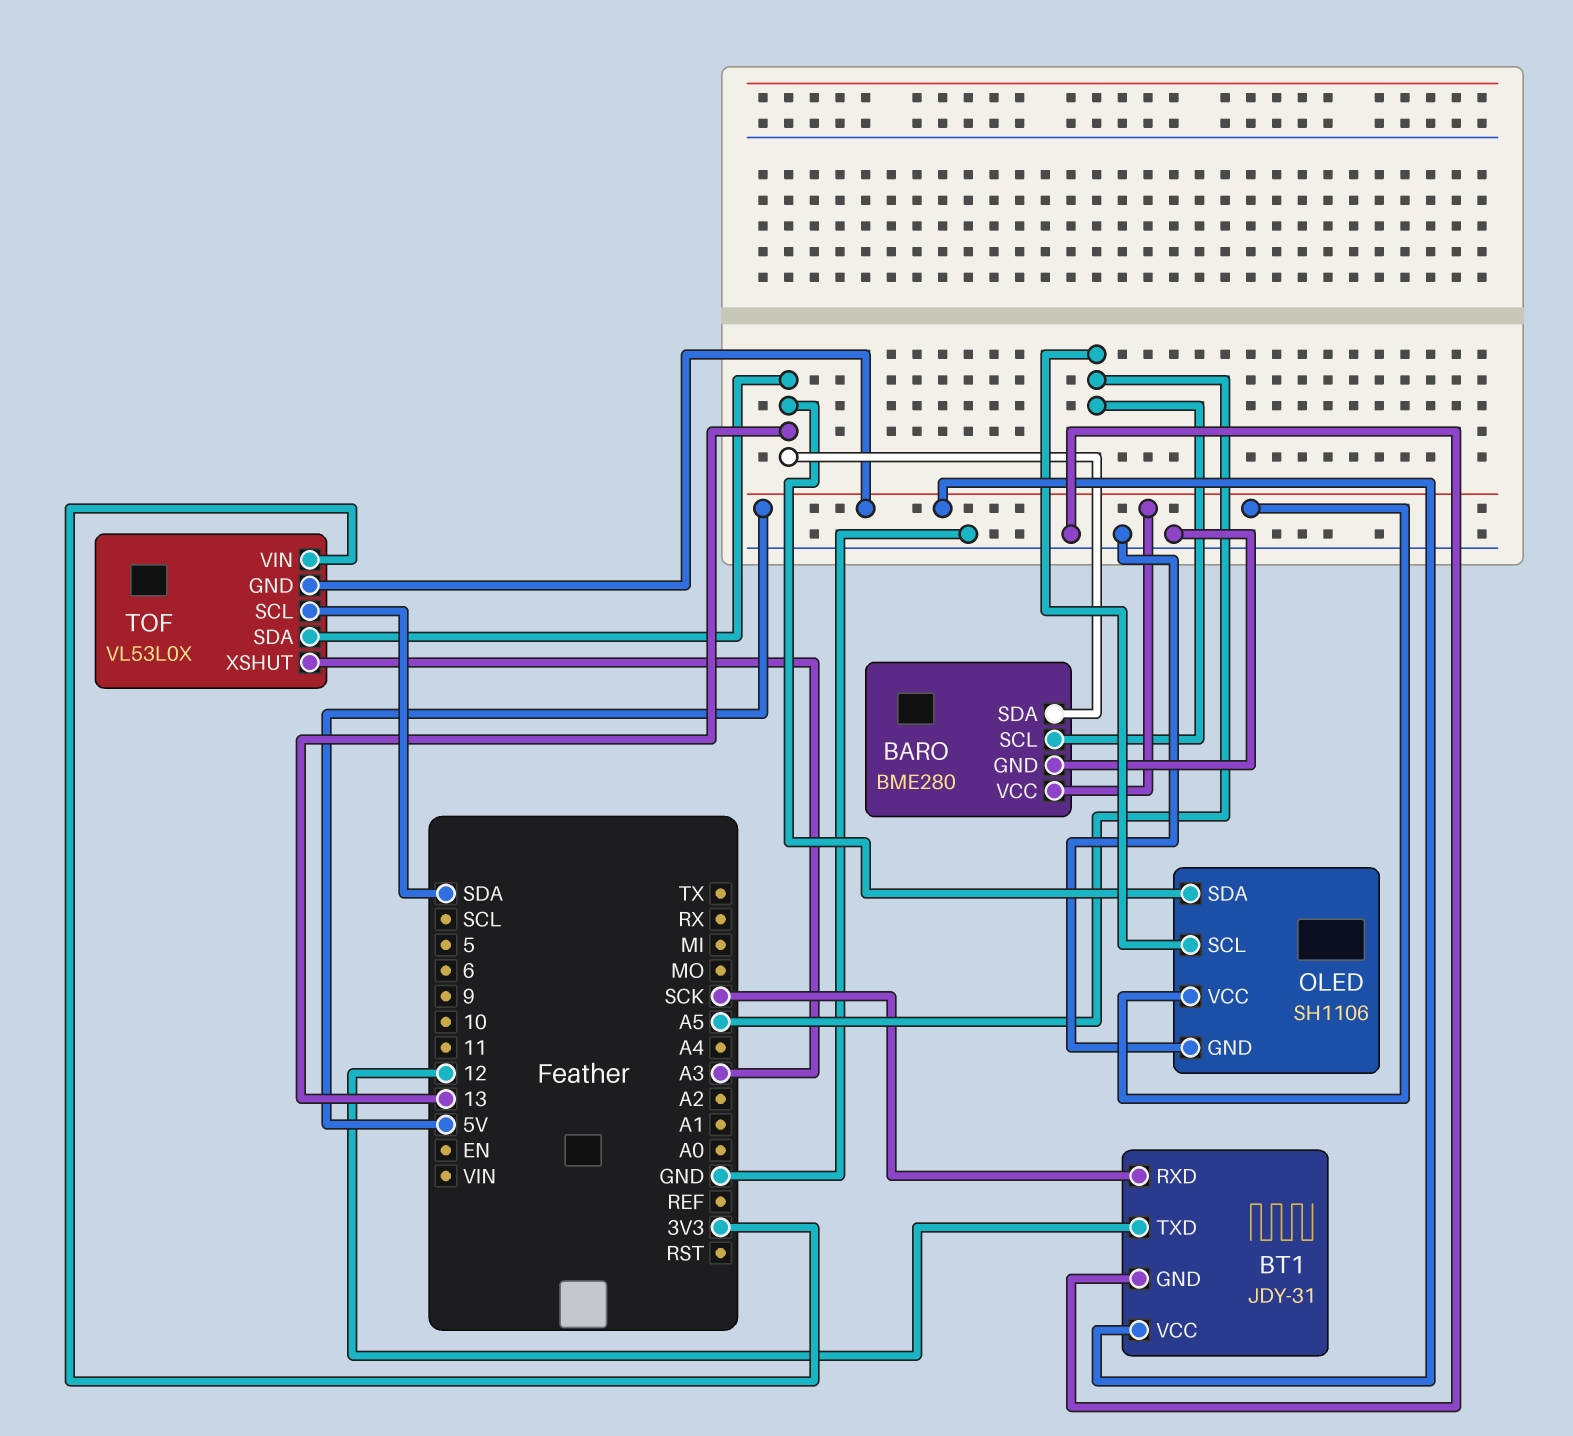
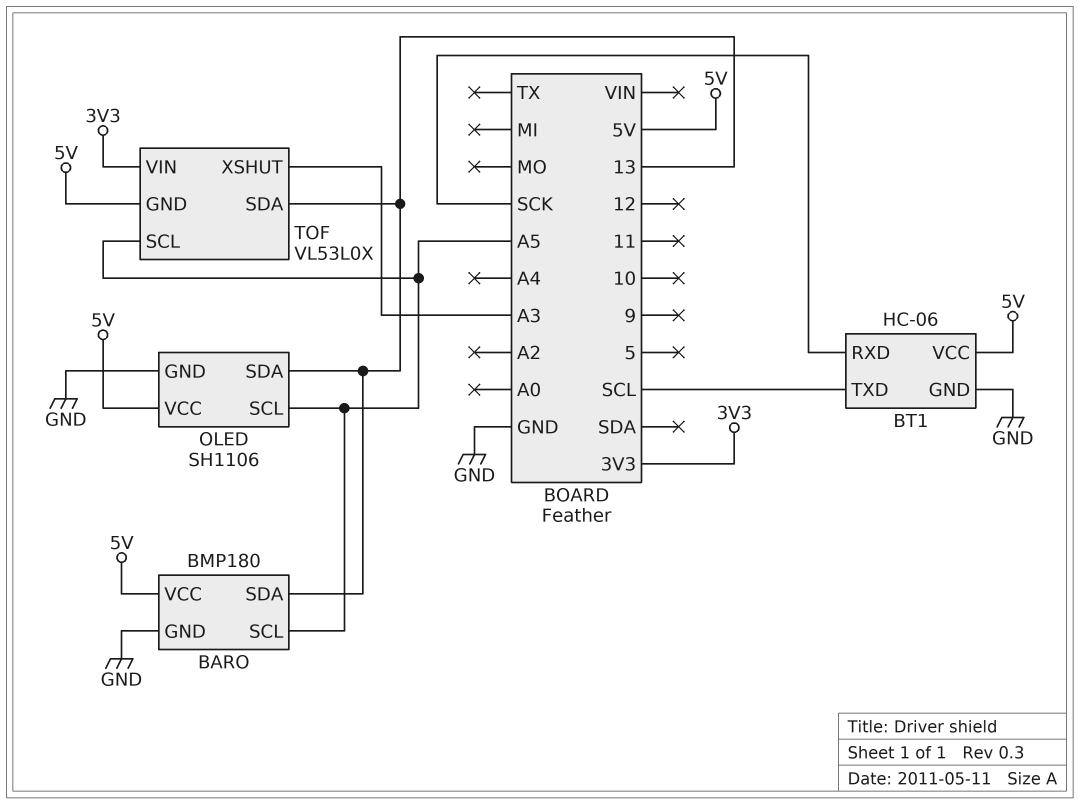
BARO: BME280 -> BMP180
BT1: JDY-31 -> HC-06
BT1 pin TXD: 12 -> SCL
TOF pin SCL: SDA -> A5

